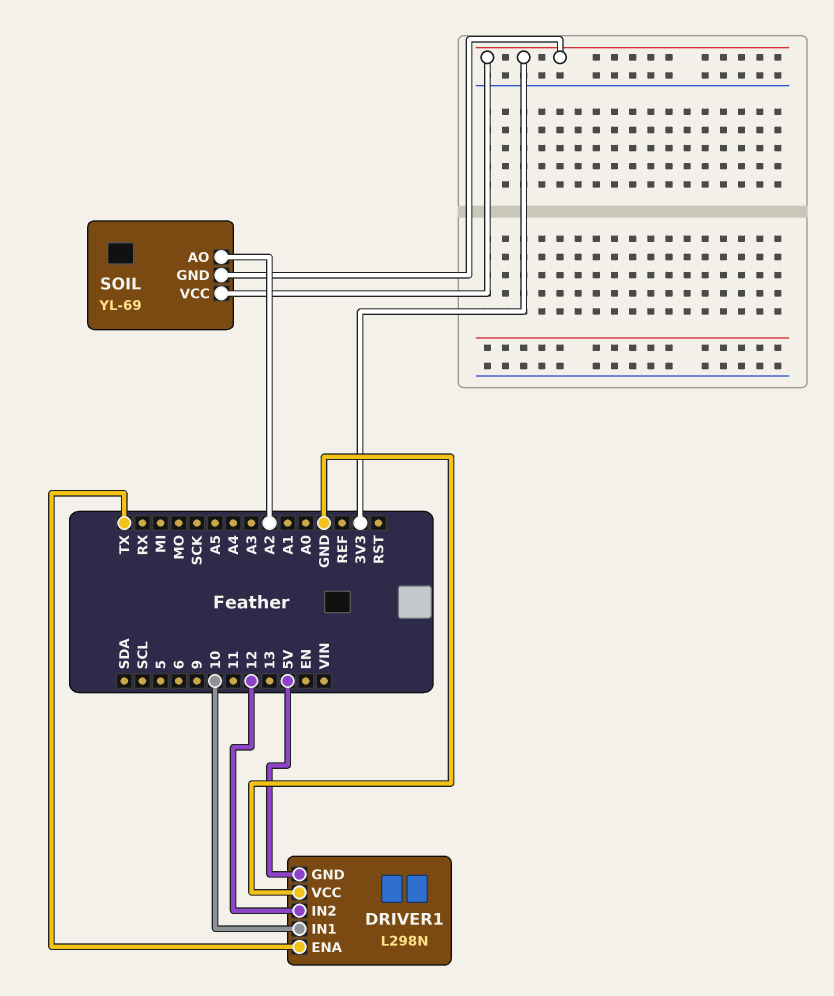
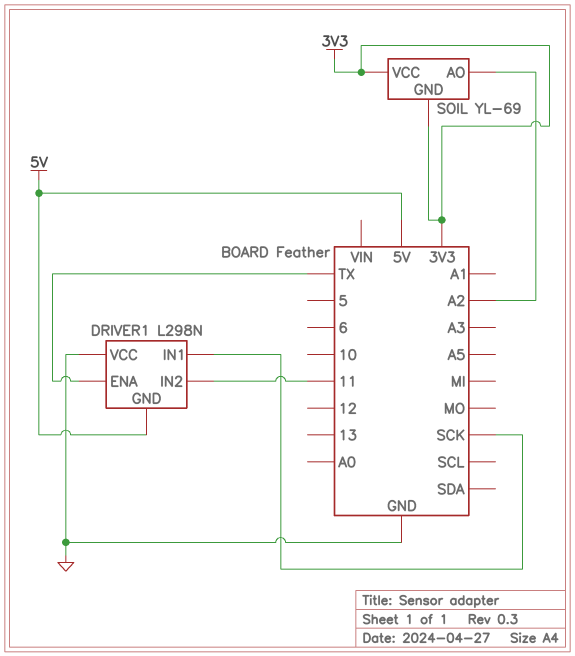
DRIVER1 pin IN1: 10 -> SCK
DRIVER1 pin IN2: 12 -> 11

